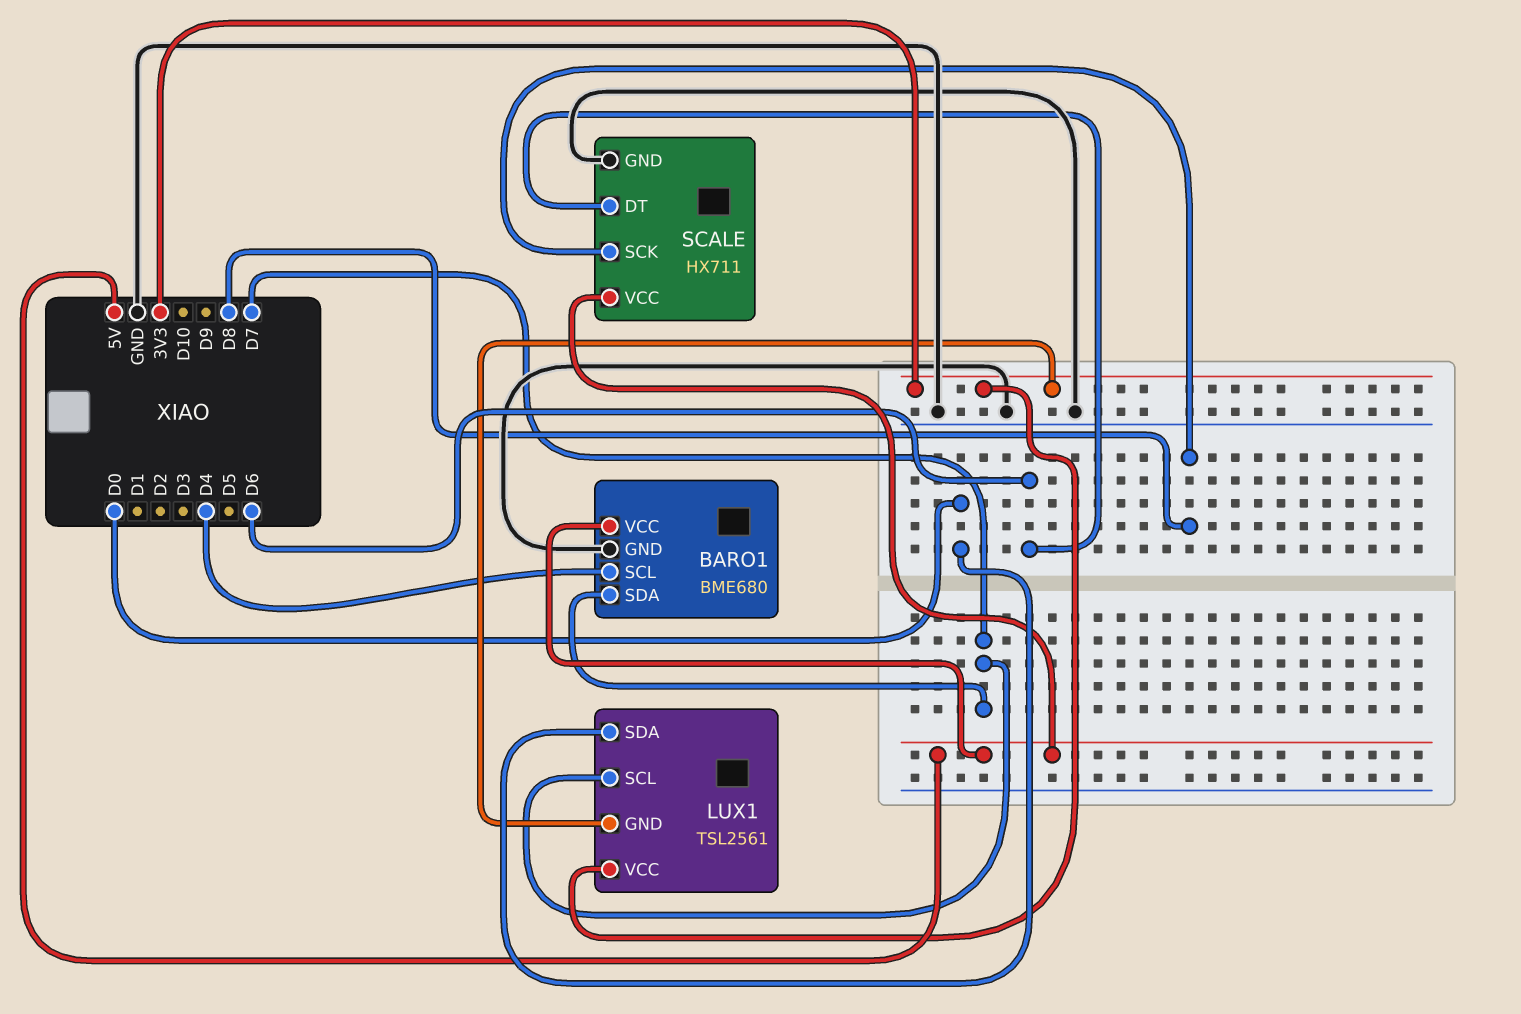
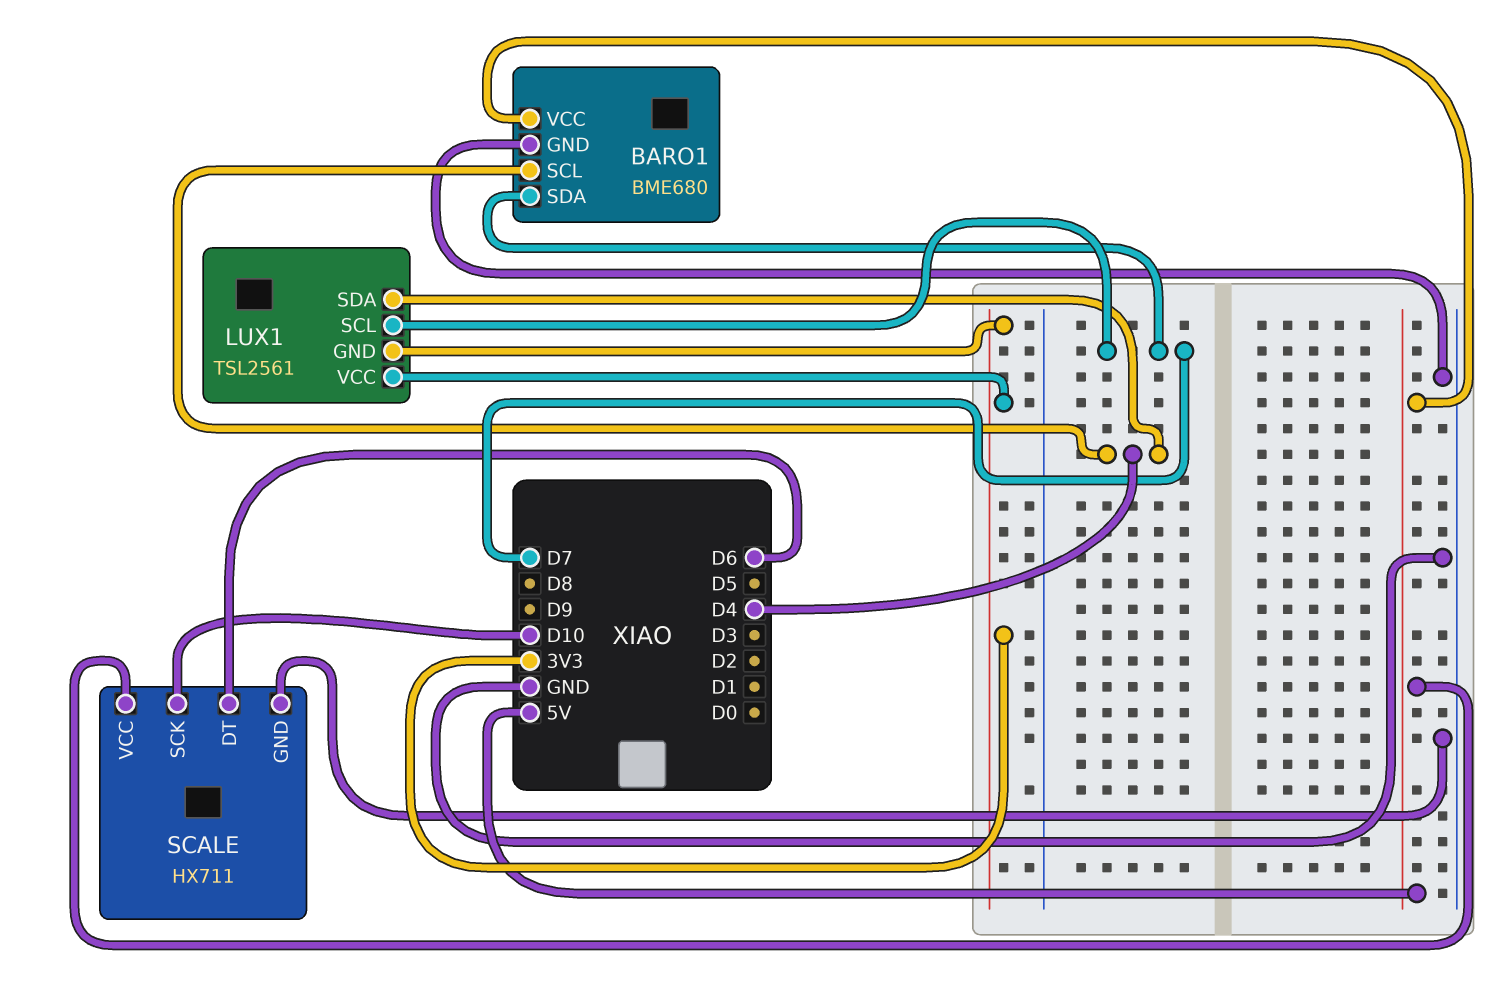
LUX1 pin SDA: D0 -> D4
SCALE pin SCK: D8 -> D10

